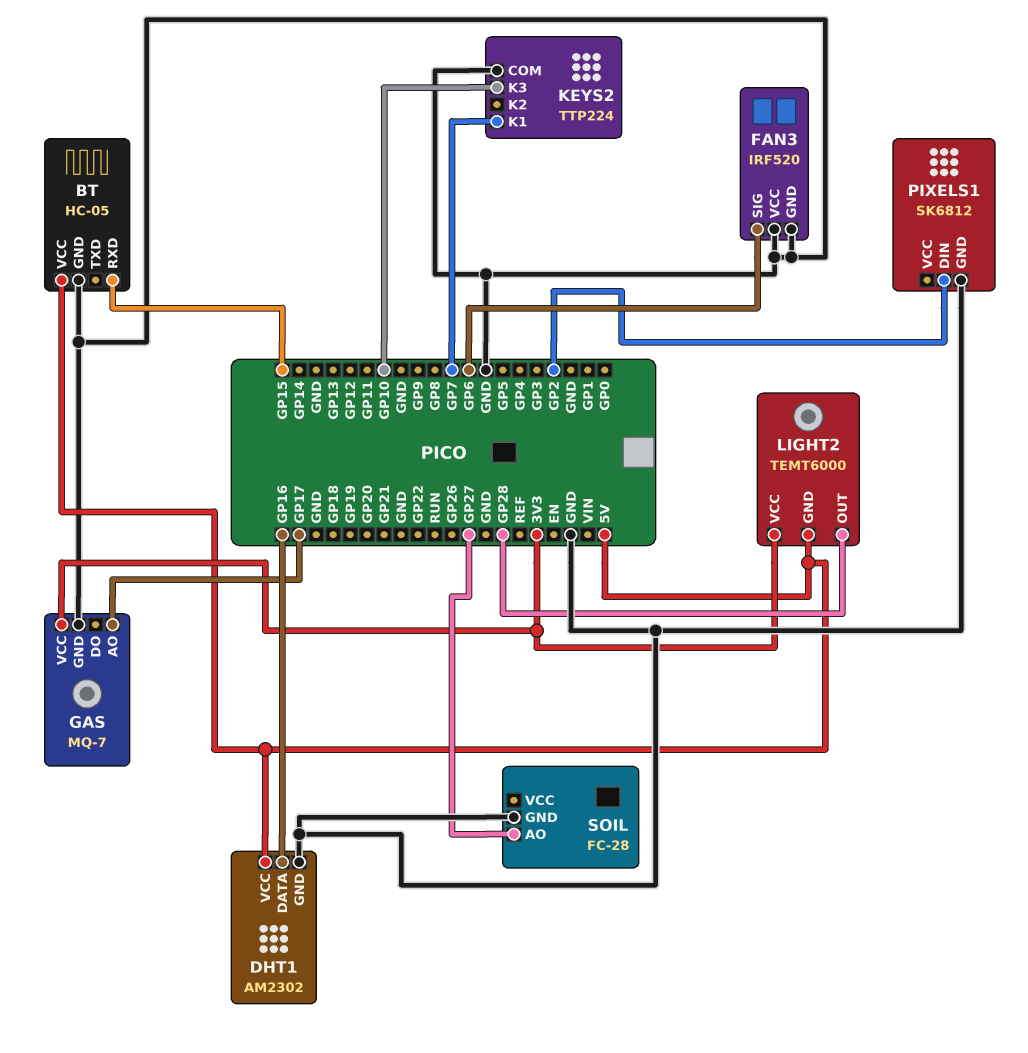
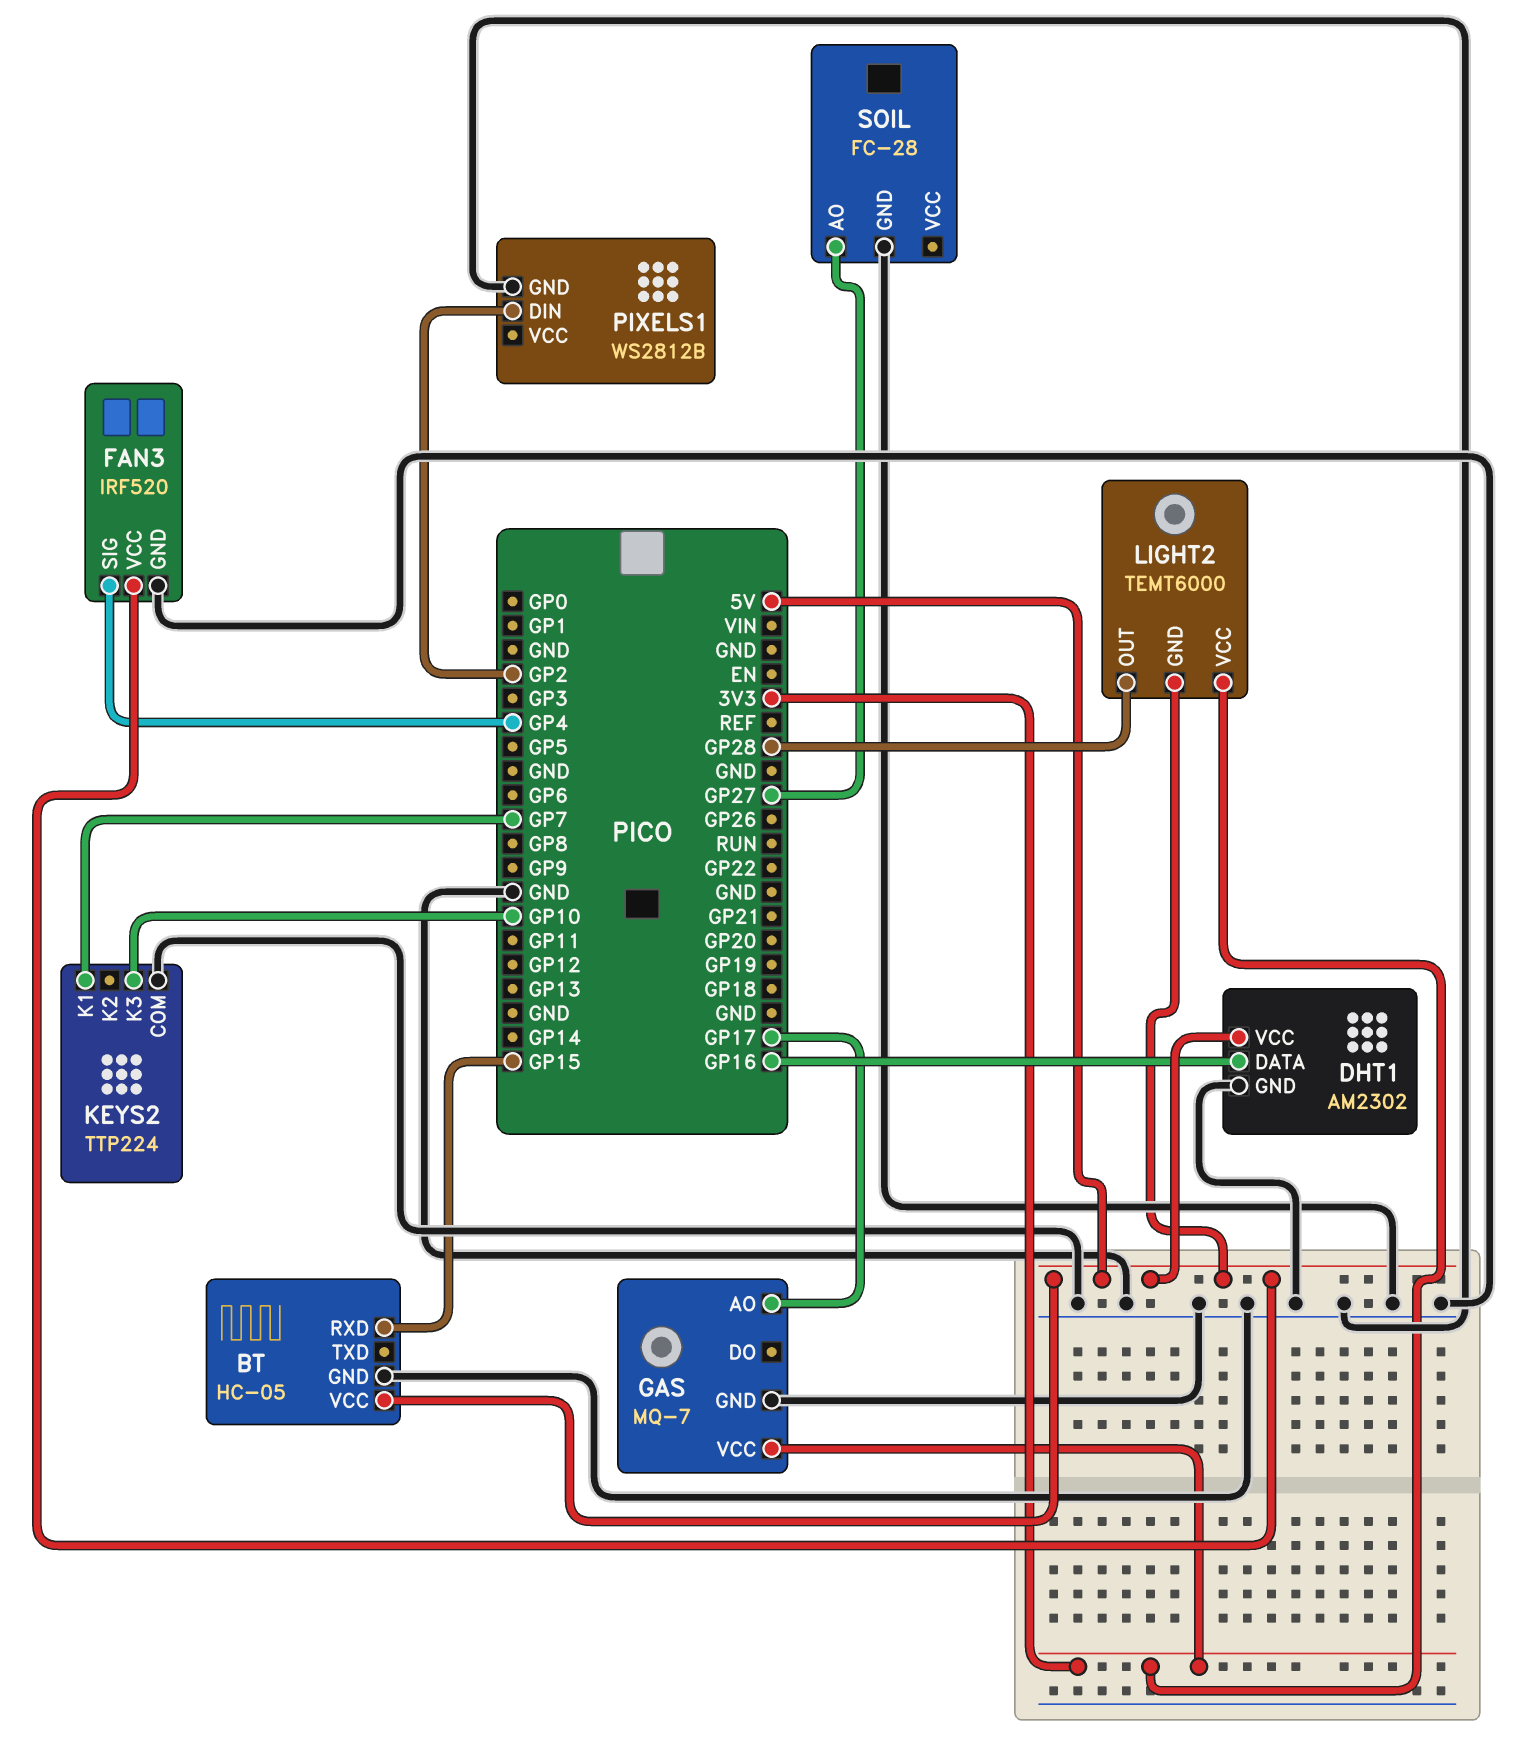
FAN3 pin SIG: GP6 -> GP4
FAN3 pin VCC: GND -> 5V
PIXELS1: SK6812 -> WS2812B

